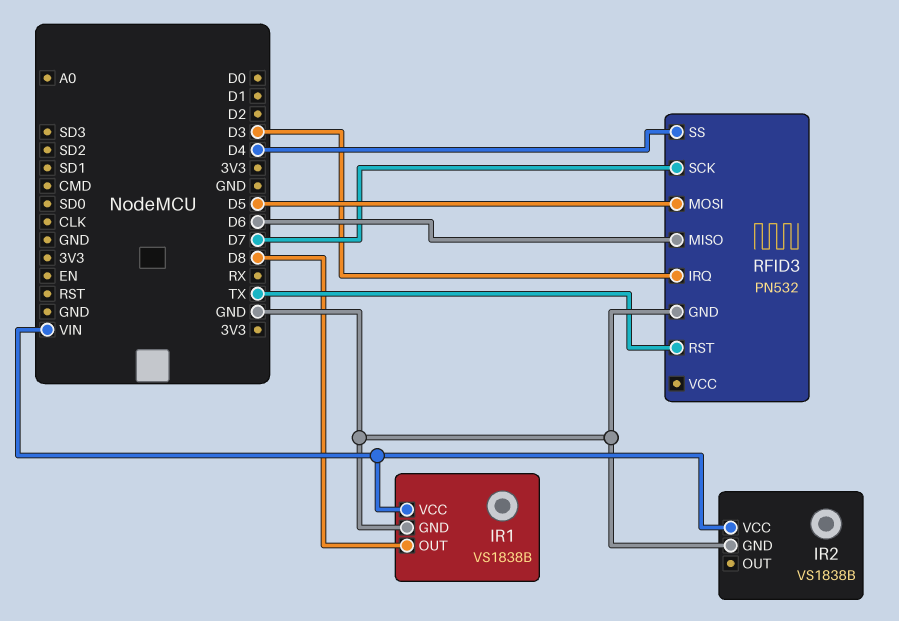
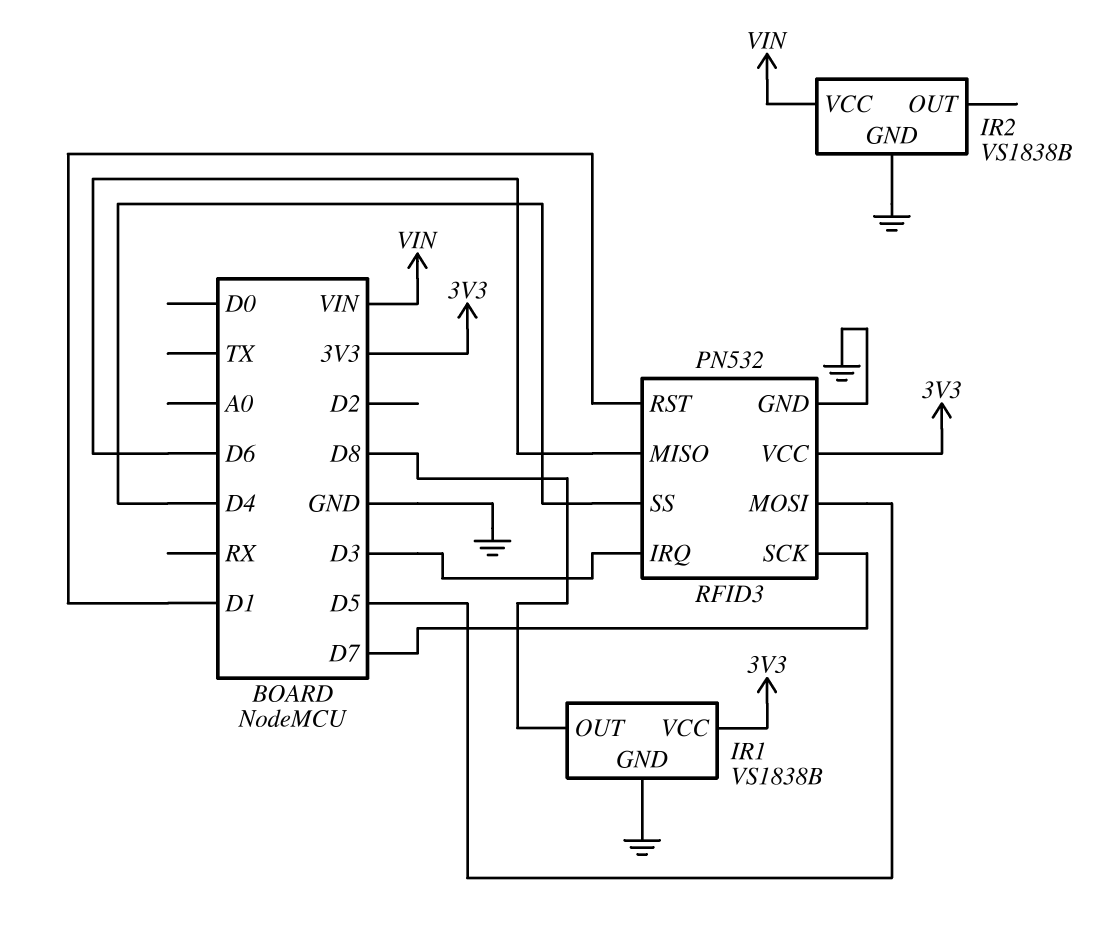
IR1 pin VCC: VIN -> 3V3
RFID3 pin RST: TX -> D1
RFID3 pin VCC: none -> 3V3

